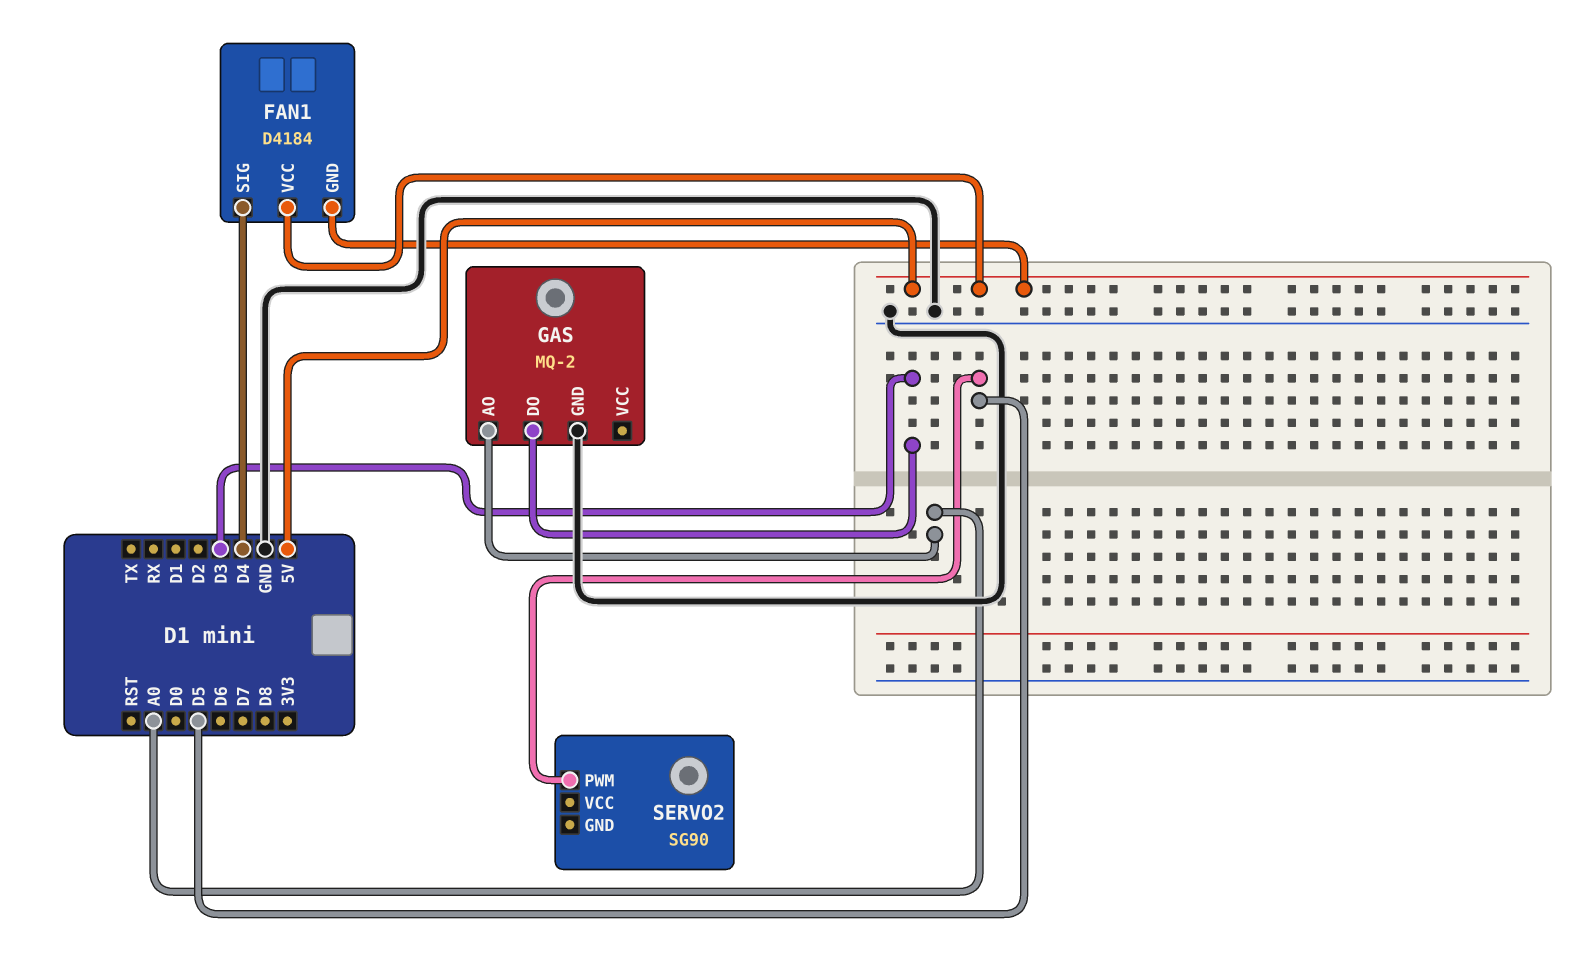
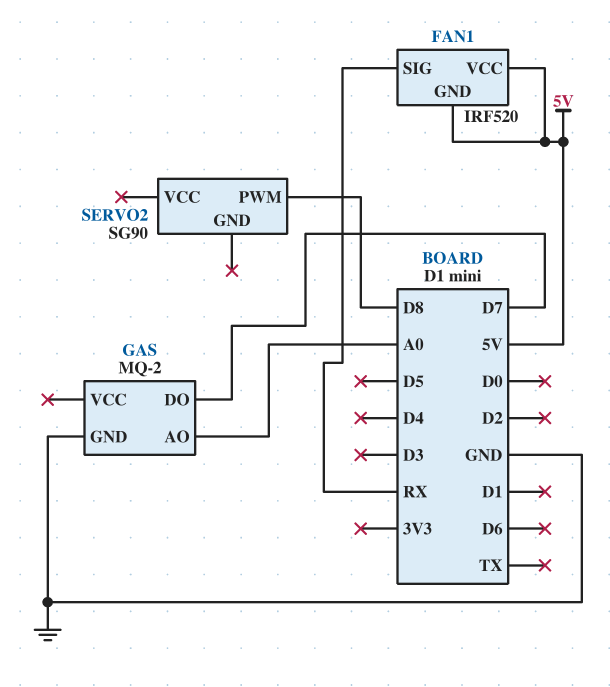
FAN1: D4184 -> IRF520
FAN1 pin SIG: D4 -> RX
GAS pin DO: D3 -> D7
SERVO2 pin PWM: D5 -> D8

